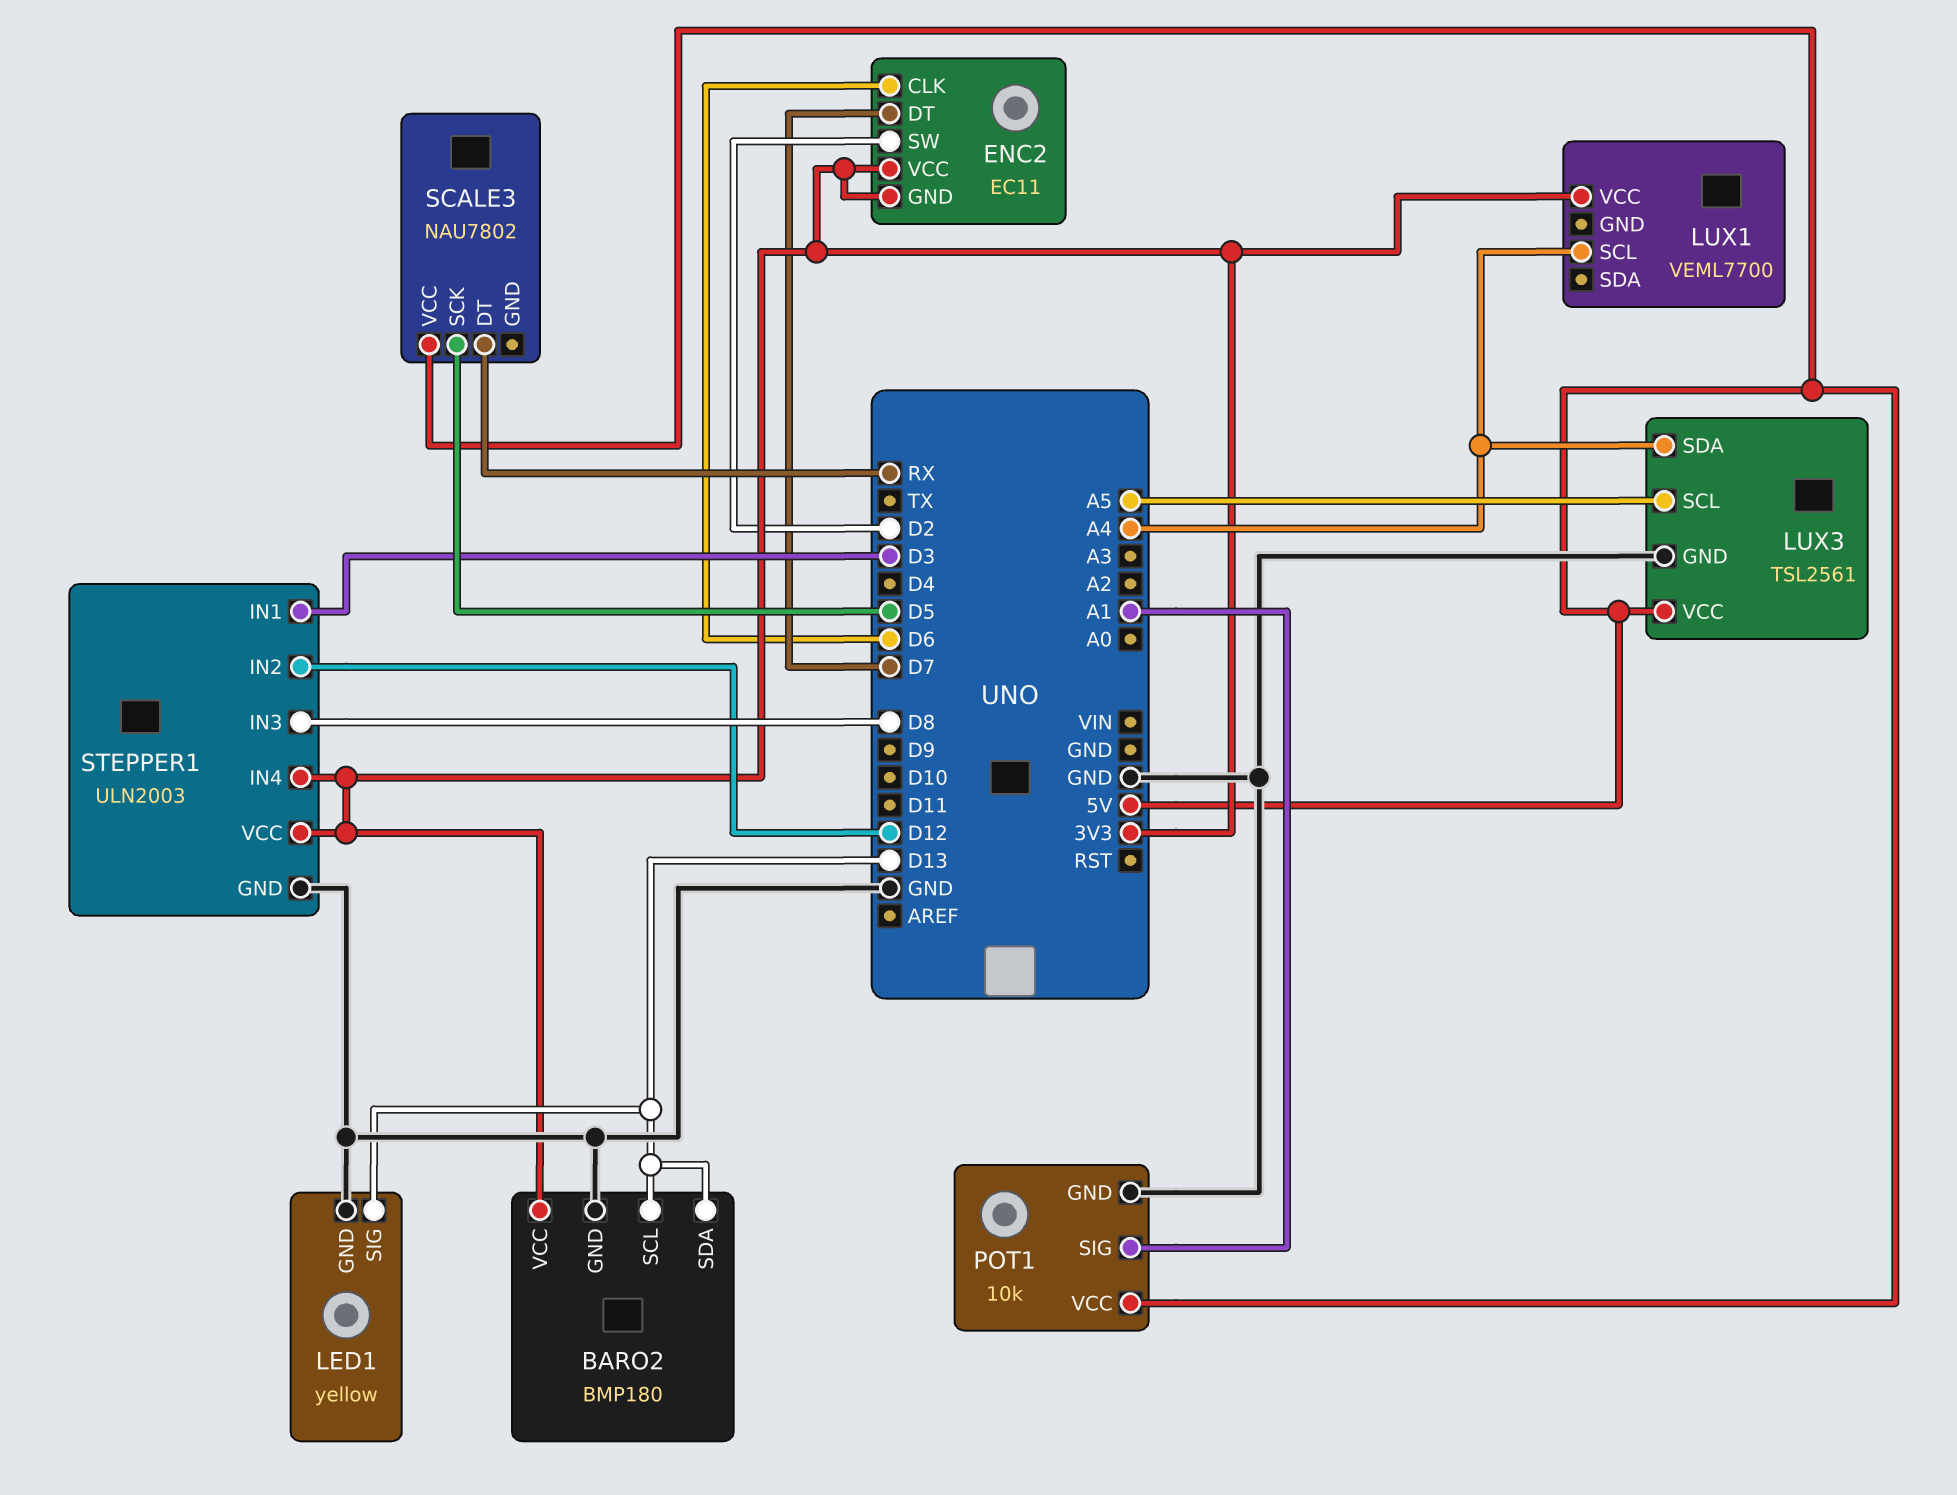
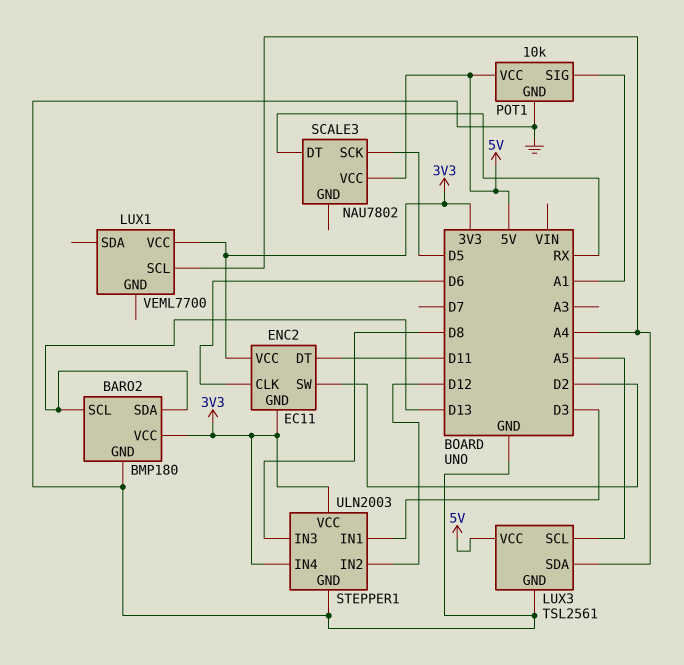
ENC2 pin DT: D7 -> D11
LED1: yellow -> none
LED1 pin GND: GND -> none
LED1 pin SIG: D13 -> none

